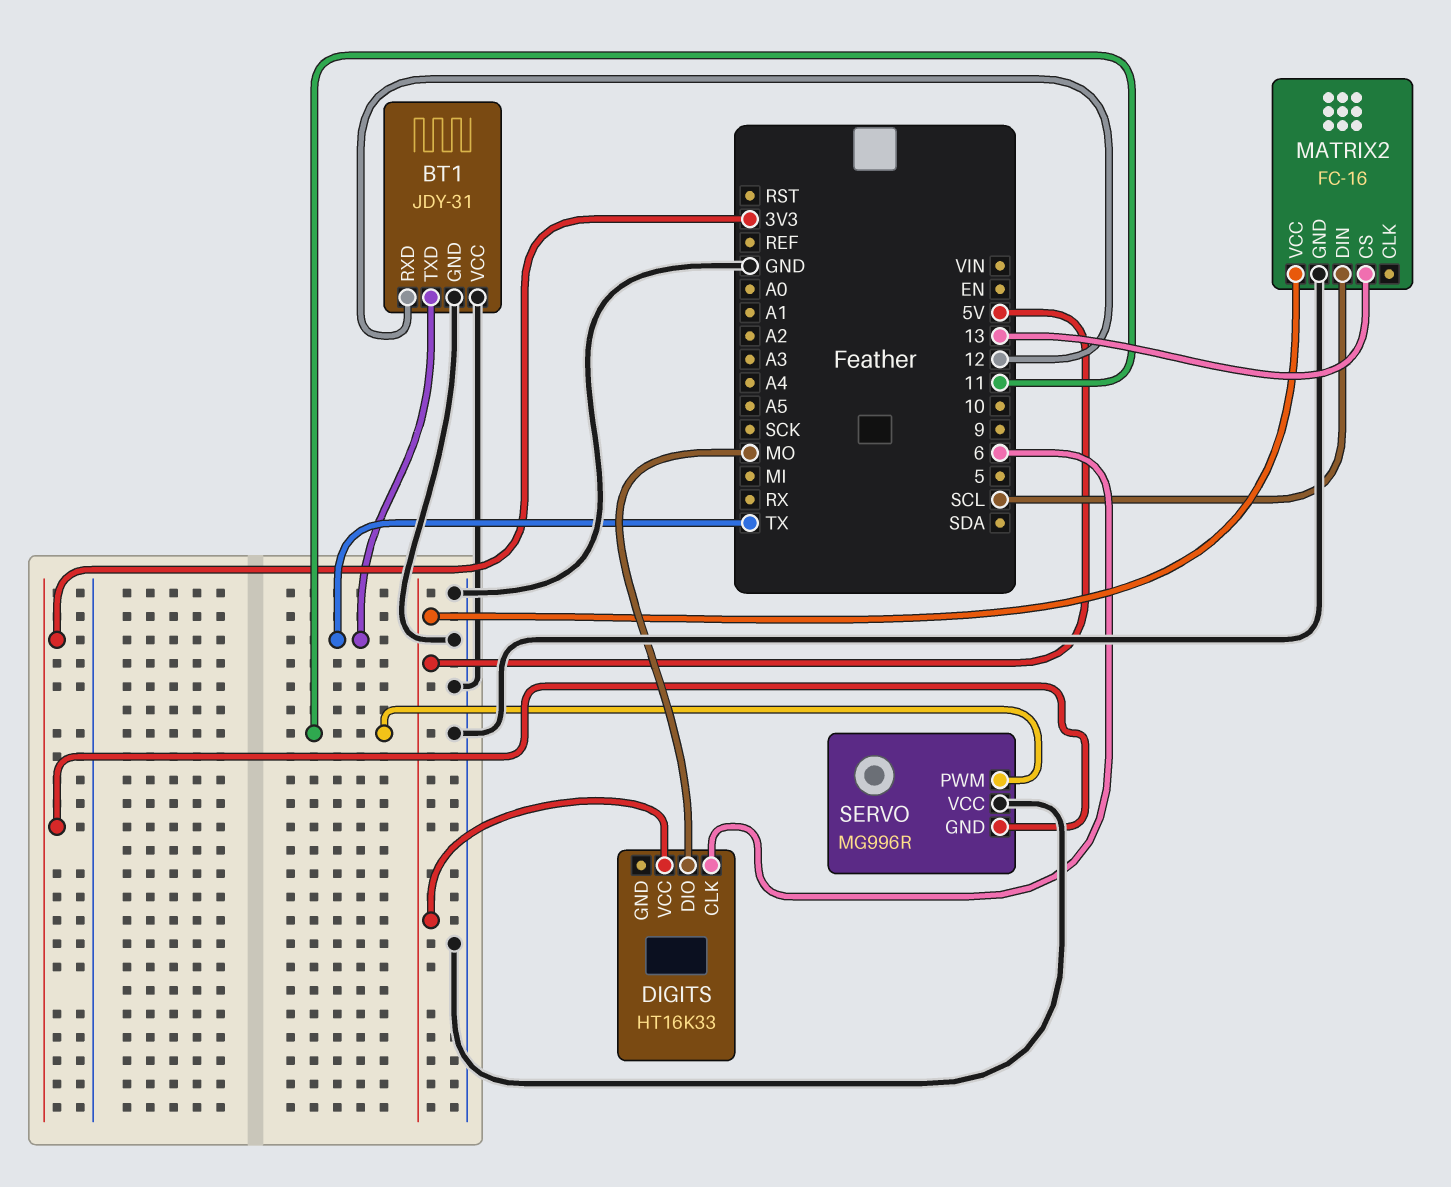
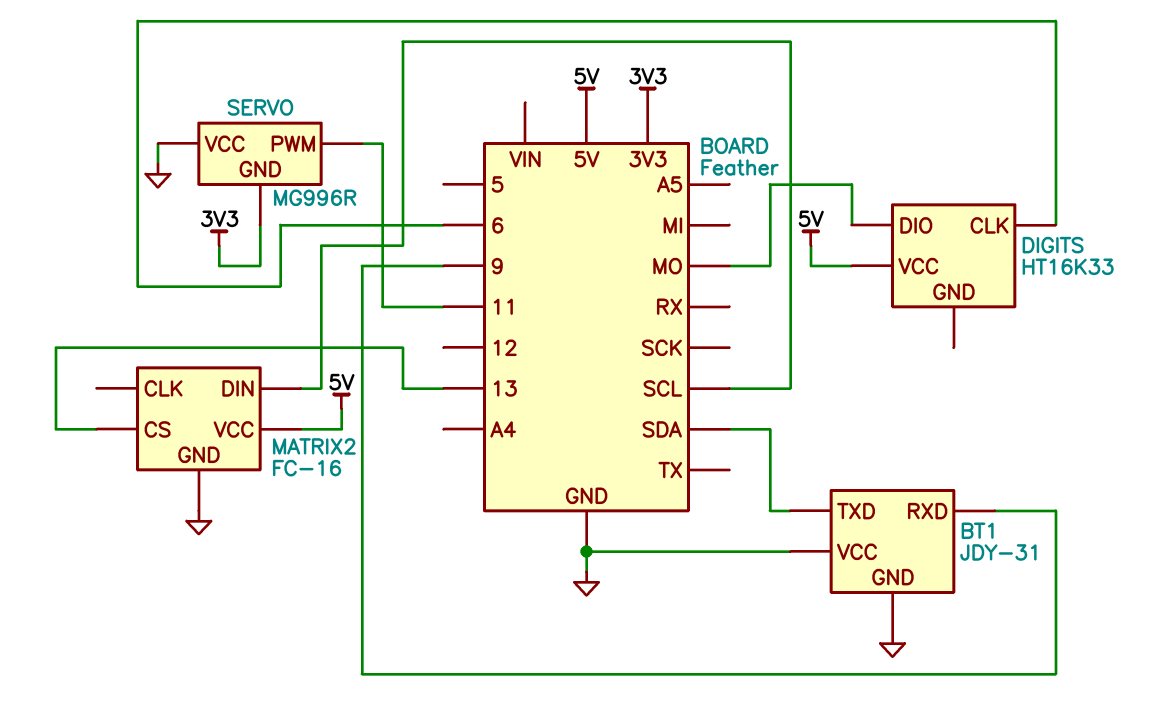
BT1 pin RXD: 12 -> 9
BT1 pin TXD: TX -> SDA

